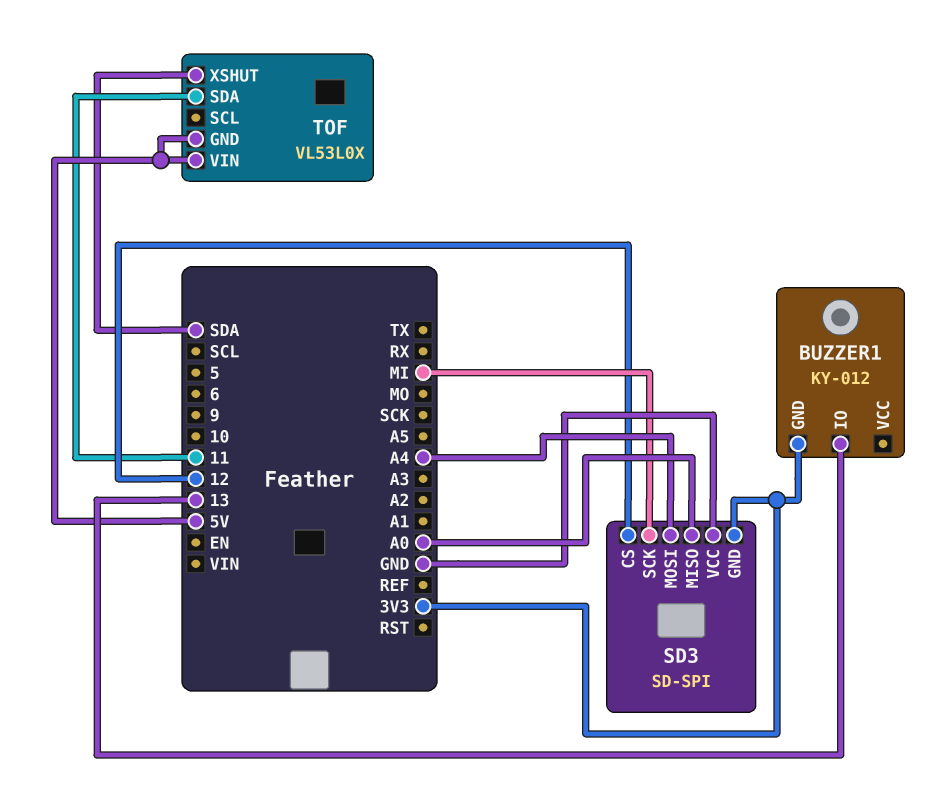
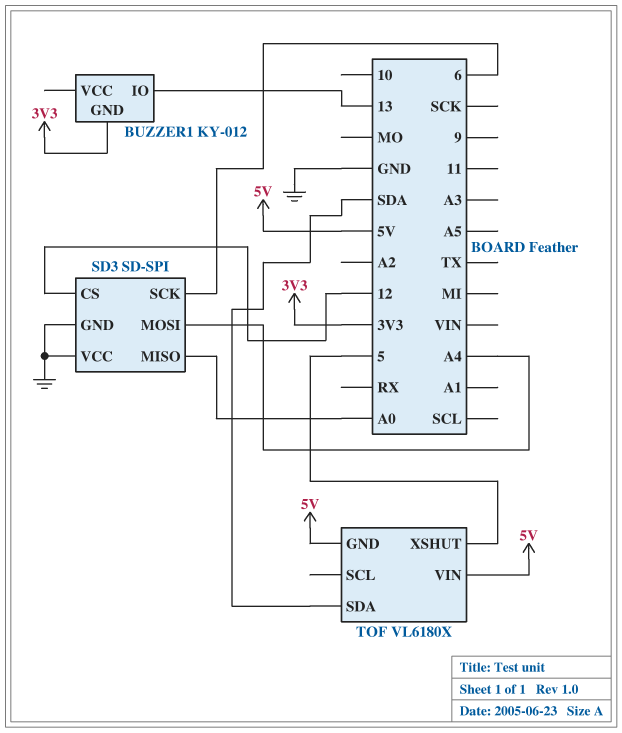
SD3 pin GND: 3V3 -> GND
SD3 pin SCK: MI -> 6
TOF: VL53L0X -> VL6180X
TOF pin SDA: 11 -> SDA
TOF pin XSHUT: SDA -> 5

